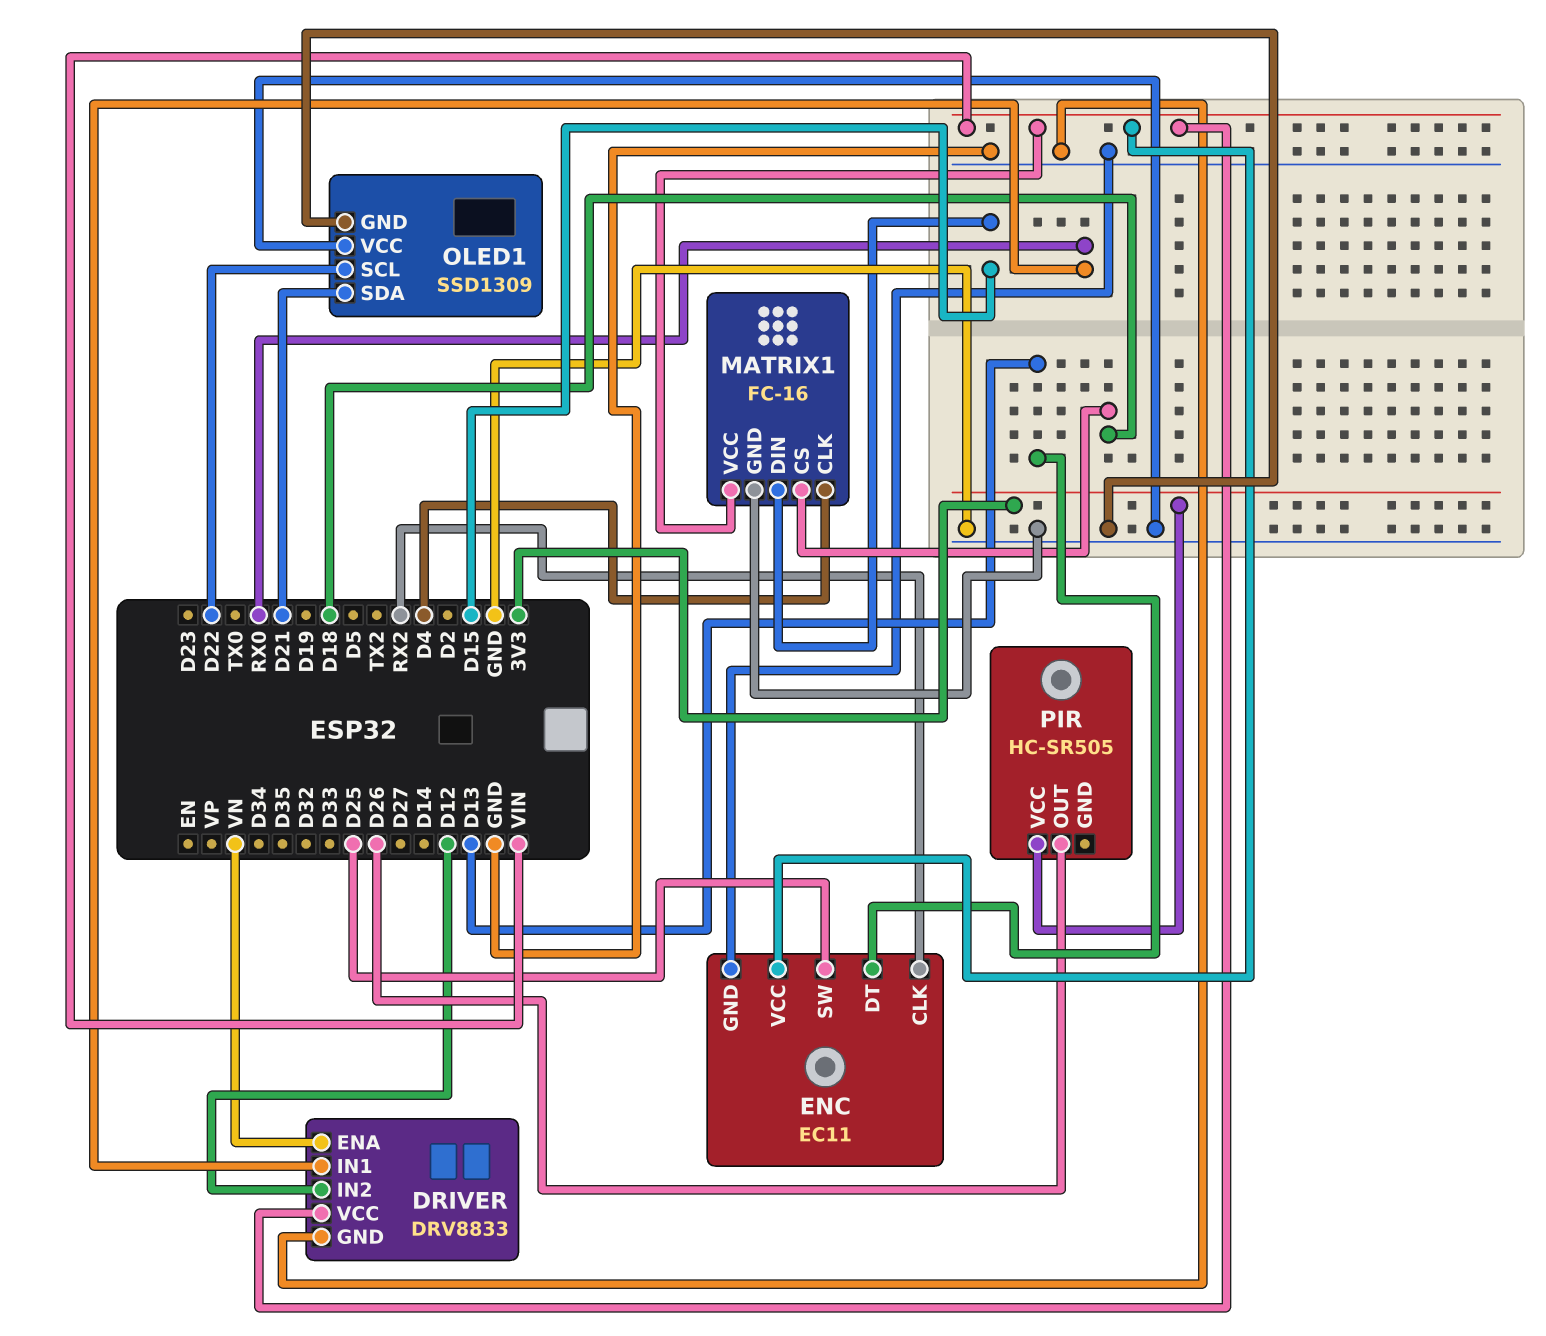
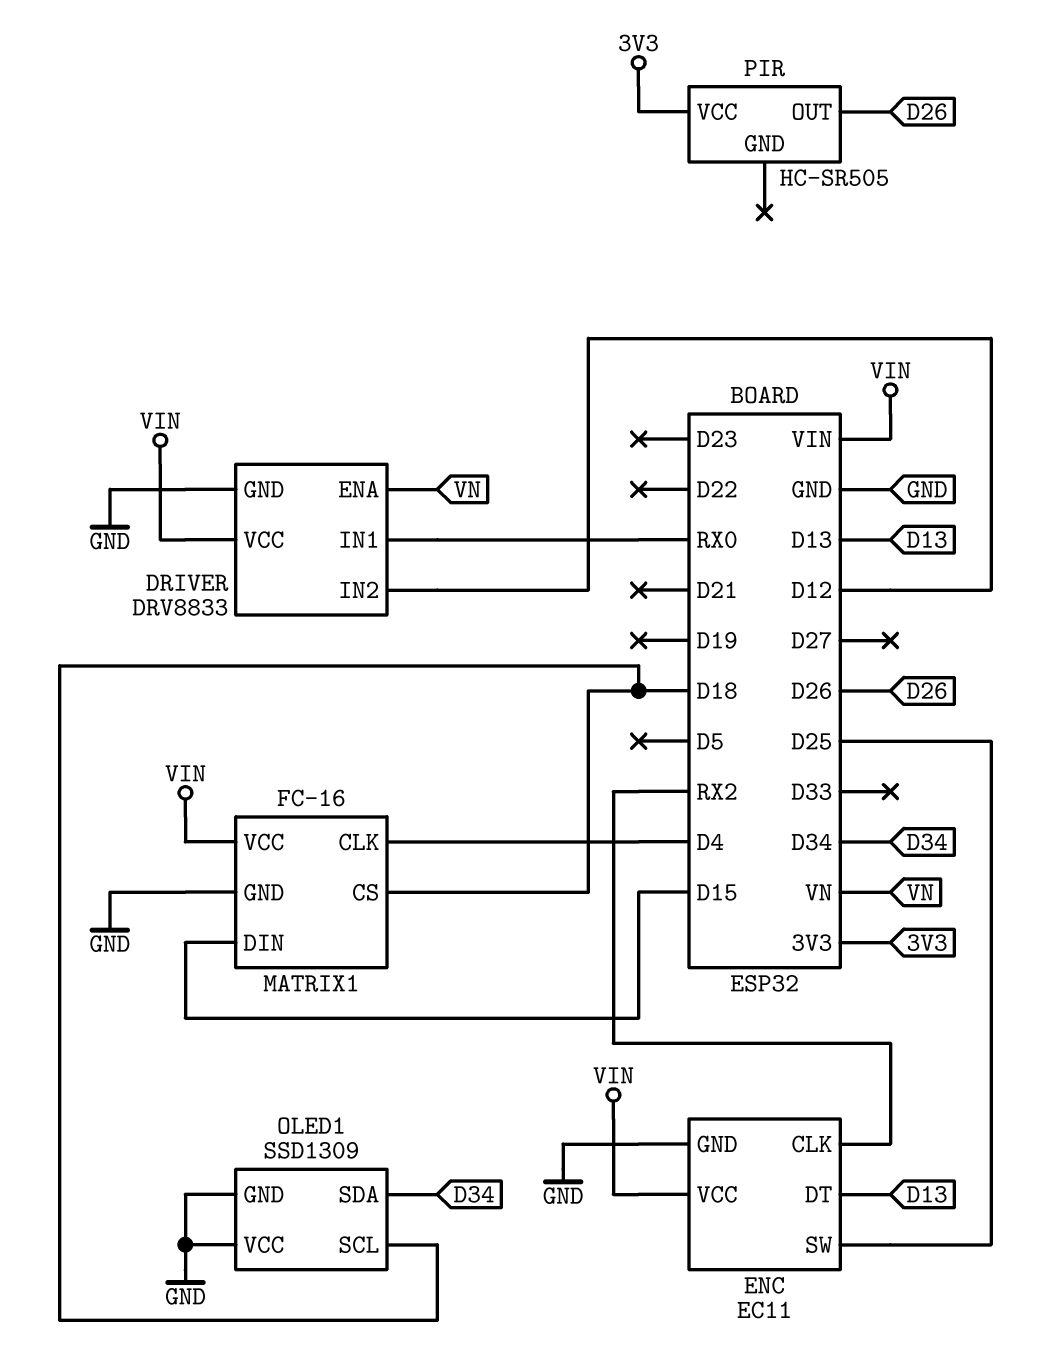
OLED1 pin SCL: D22 -> D18
OLED1 pin SDA: D21 -> D34

